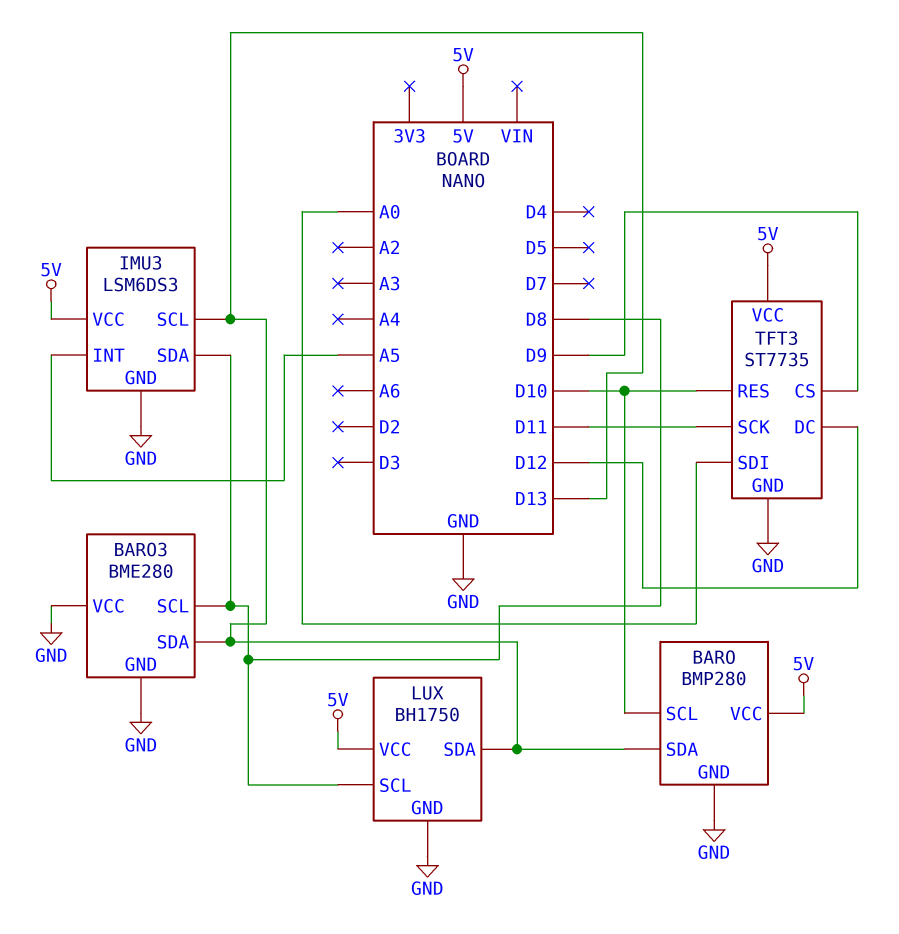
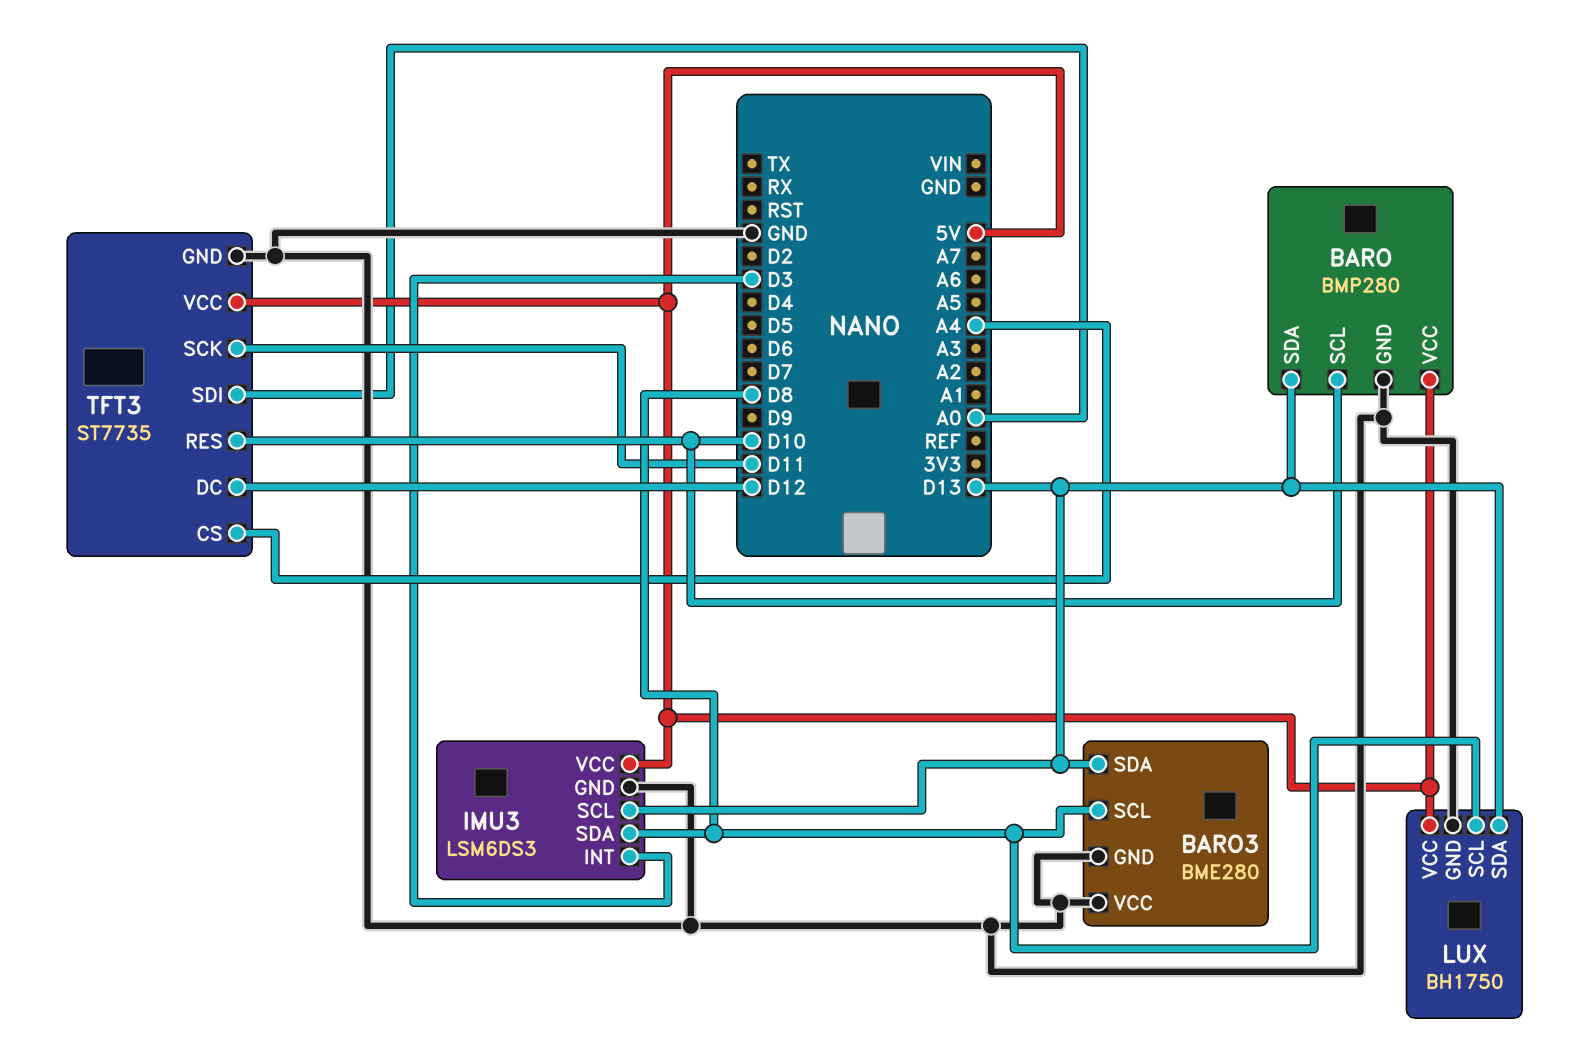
IMU3 pin INT: A5 -> D3
TFT3 pin CS: D9 -> A4

